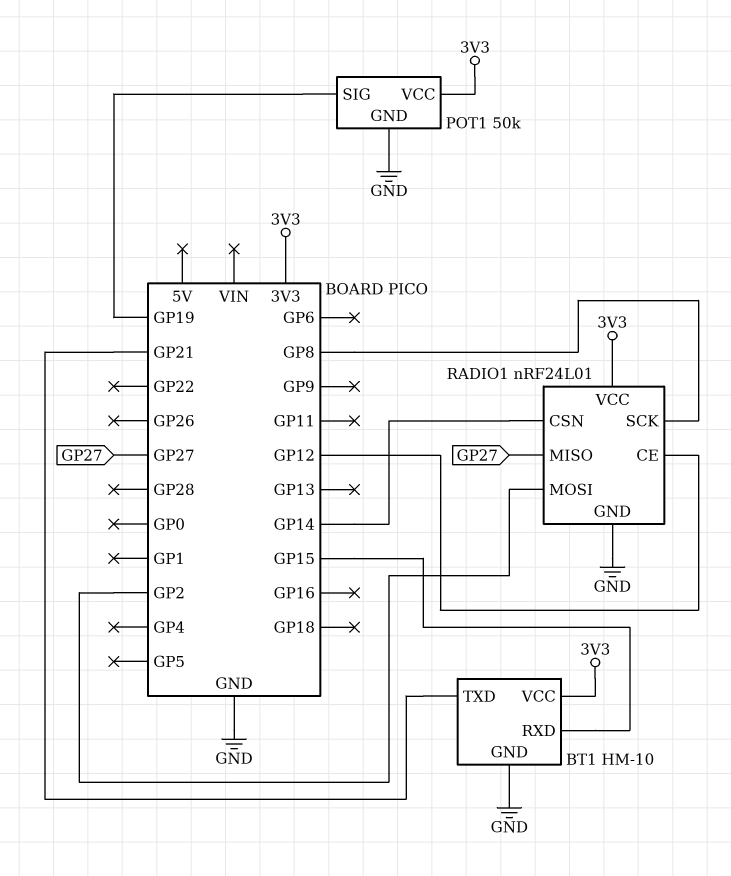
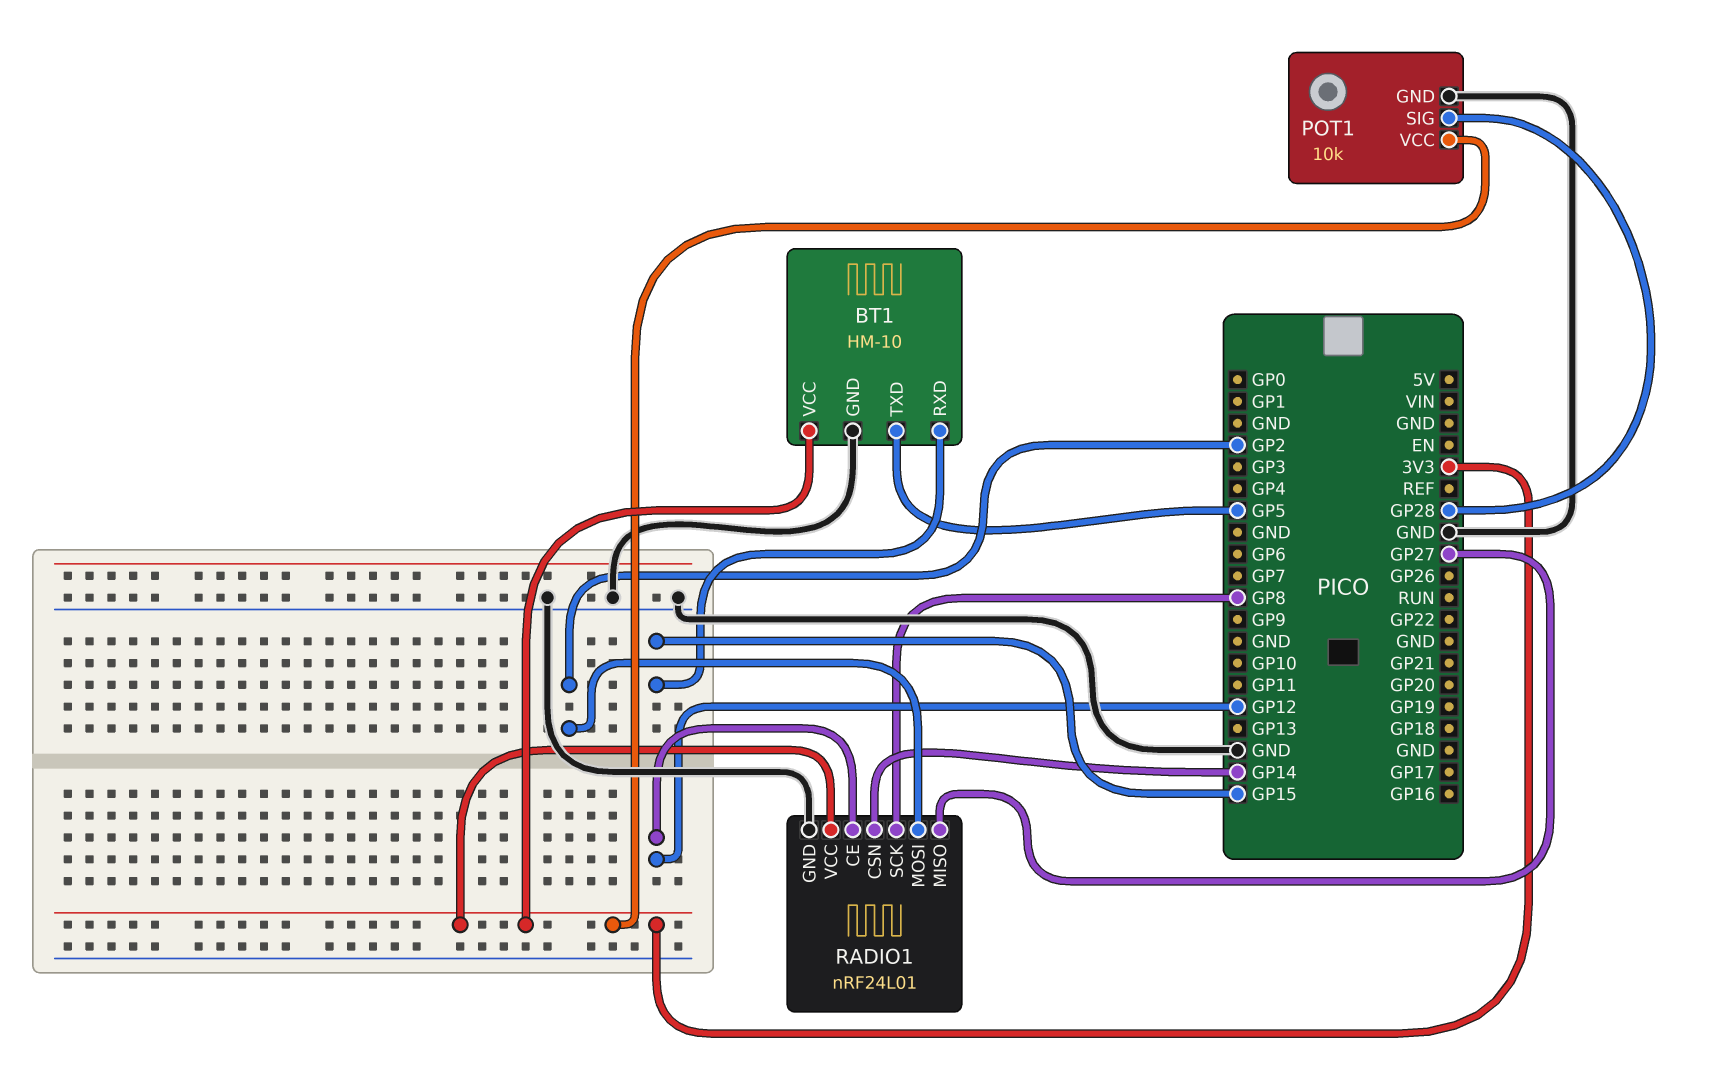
BT1 pin TXD: GP21 -> GP5
POT1: 50k -> 10k
POT1 pin SIG: GP19 -> GP28

